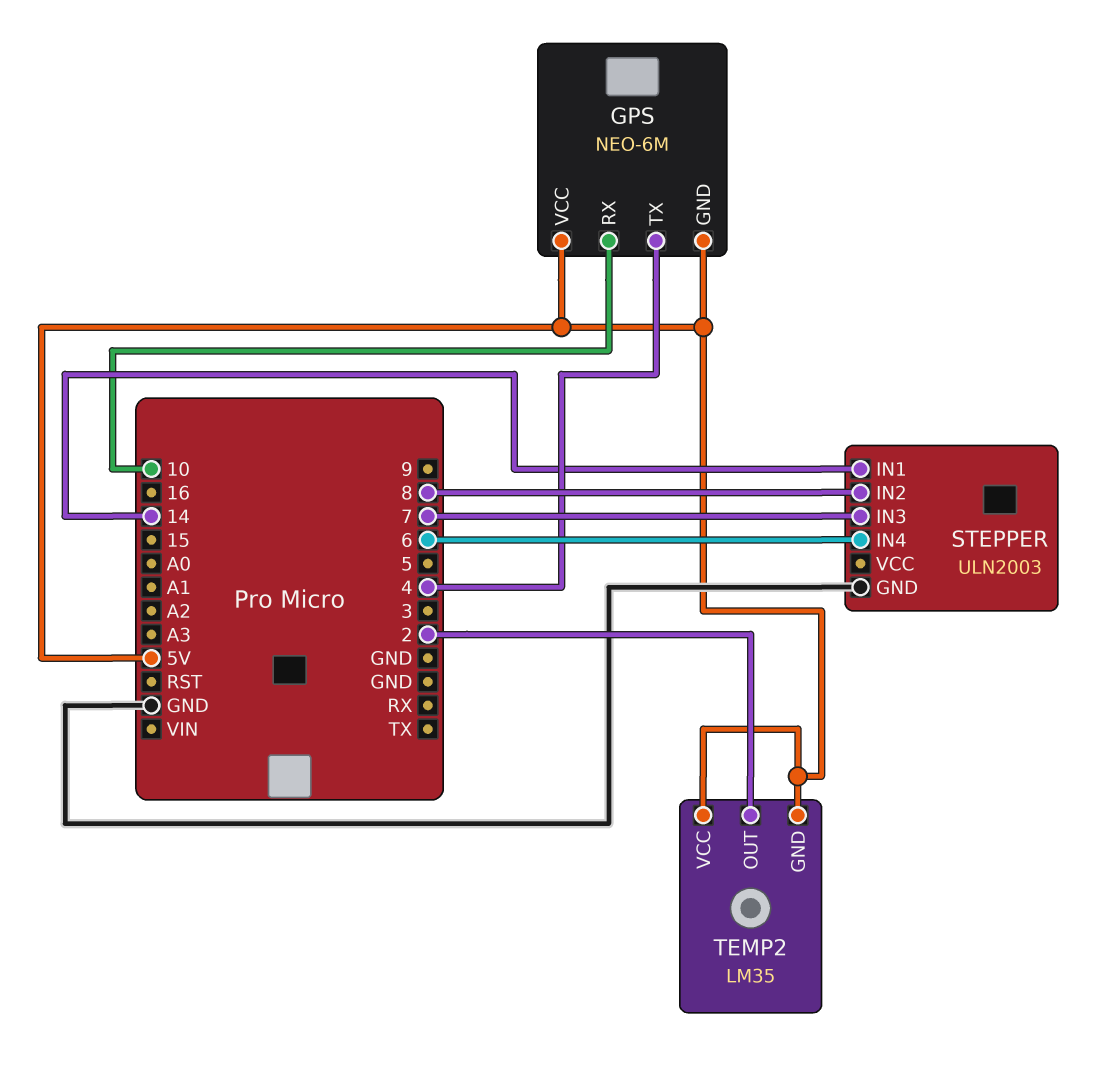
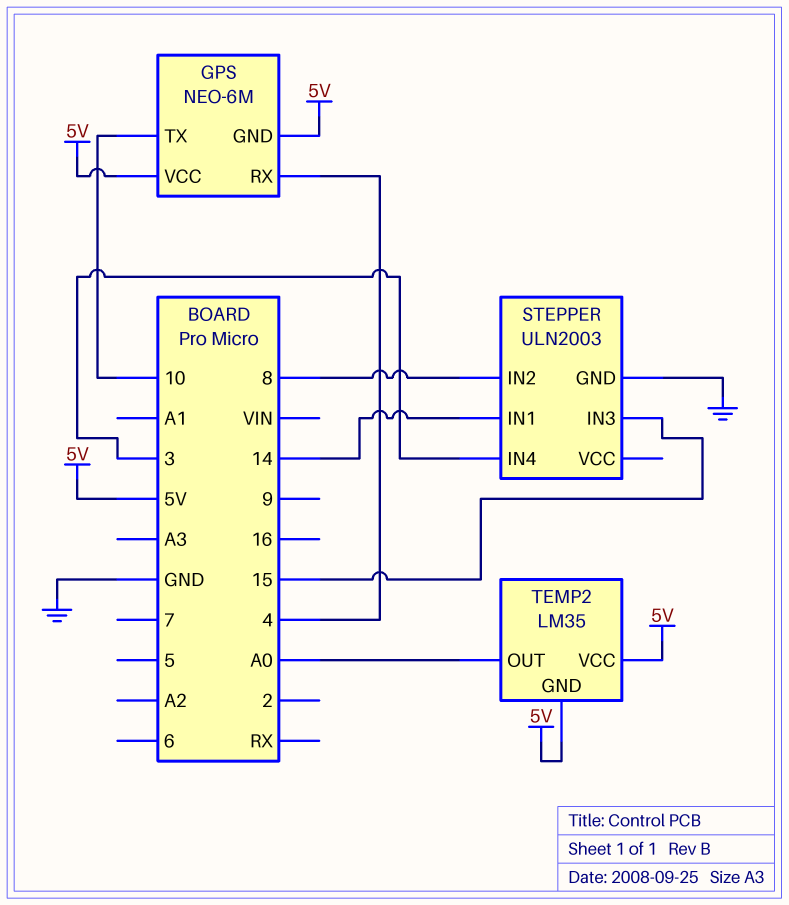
GPS pin RX: 10 -> 4
GPS pin TX: 4 -> 10
STEPPER pin IN3: 7 -> 15
STEPPER pin IN4: 6 -> 3
TEMP2 pin OUT: 2 -> A0

